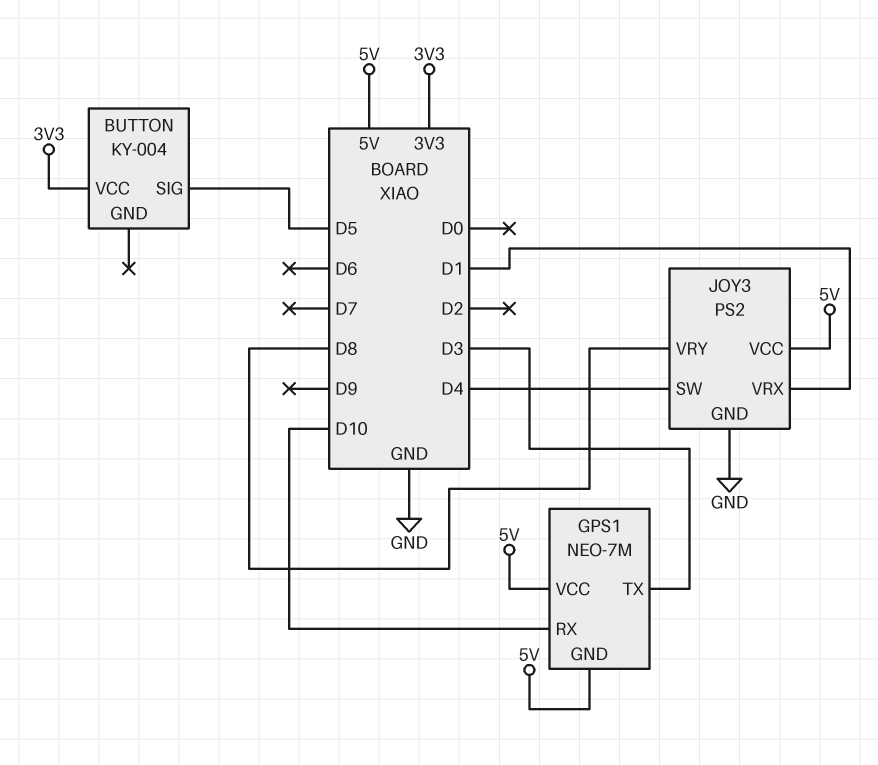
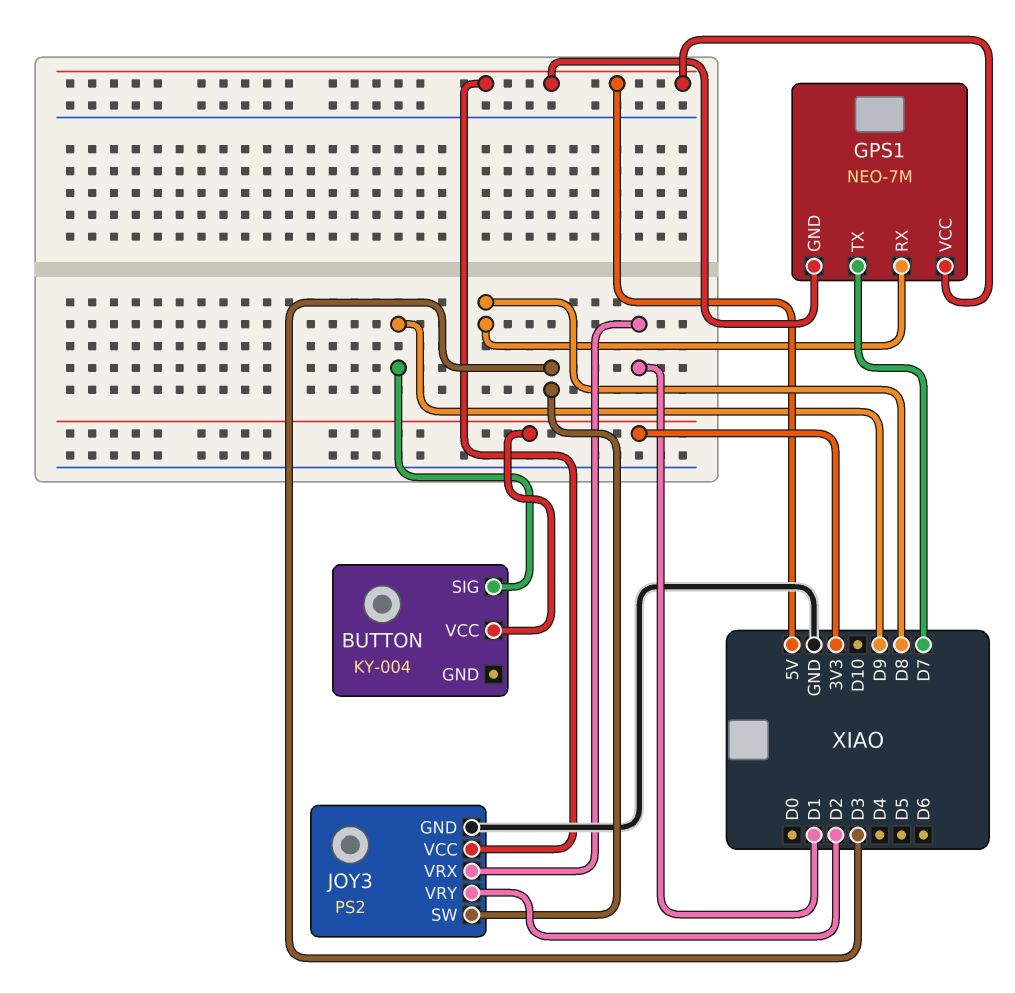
BUTTON pin SIG: D5 -> D9
GPS1 pin RX: D10 -> D8
GPS1 pin TX: D3 -> D7
JOY3 pin SW: D4 -> D3
JOY3 pin VRY: D8 -> D2

